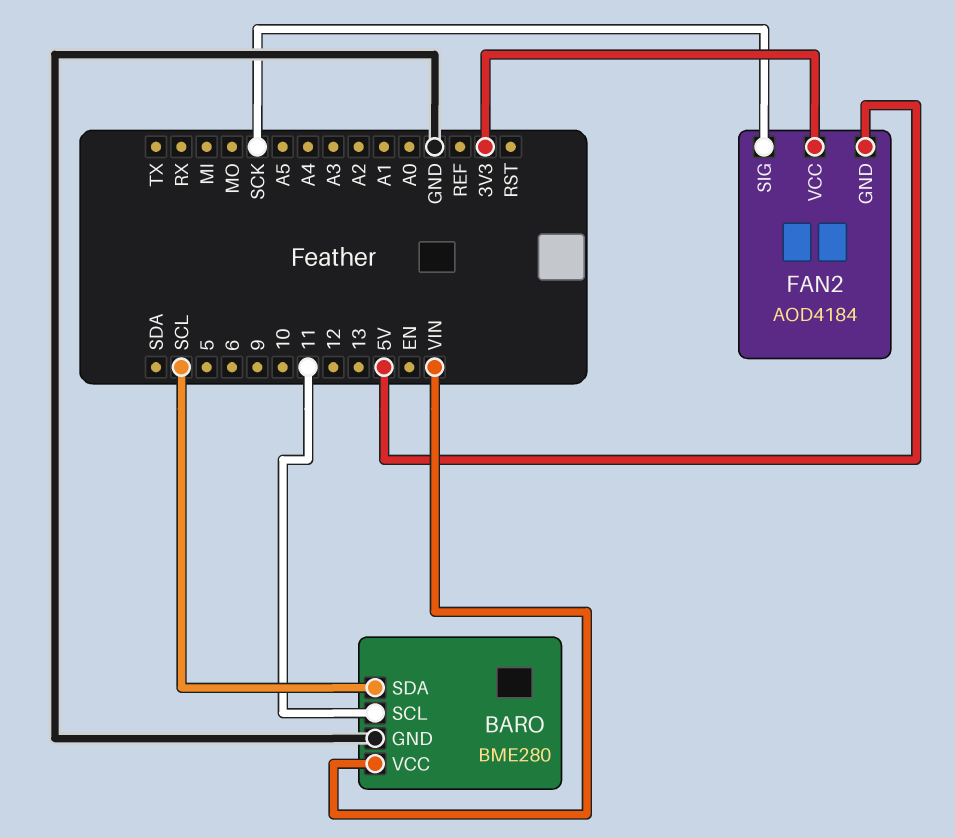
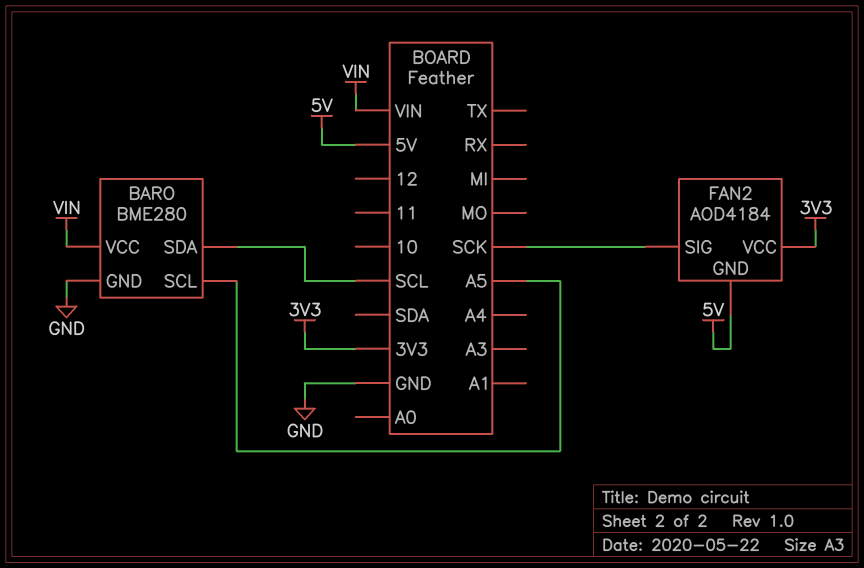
BARO pin SCL: 11 -> A5

